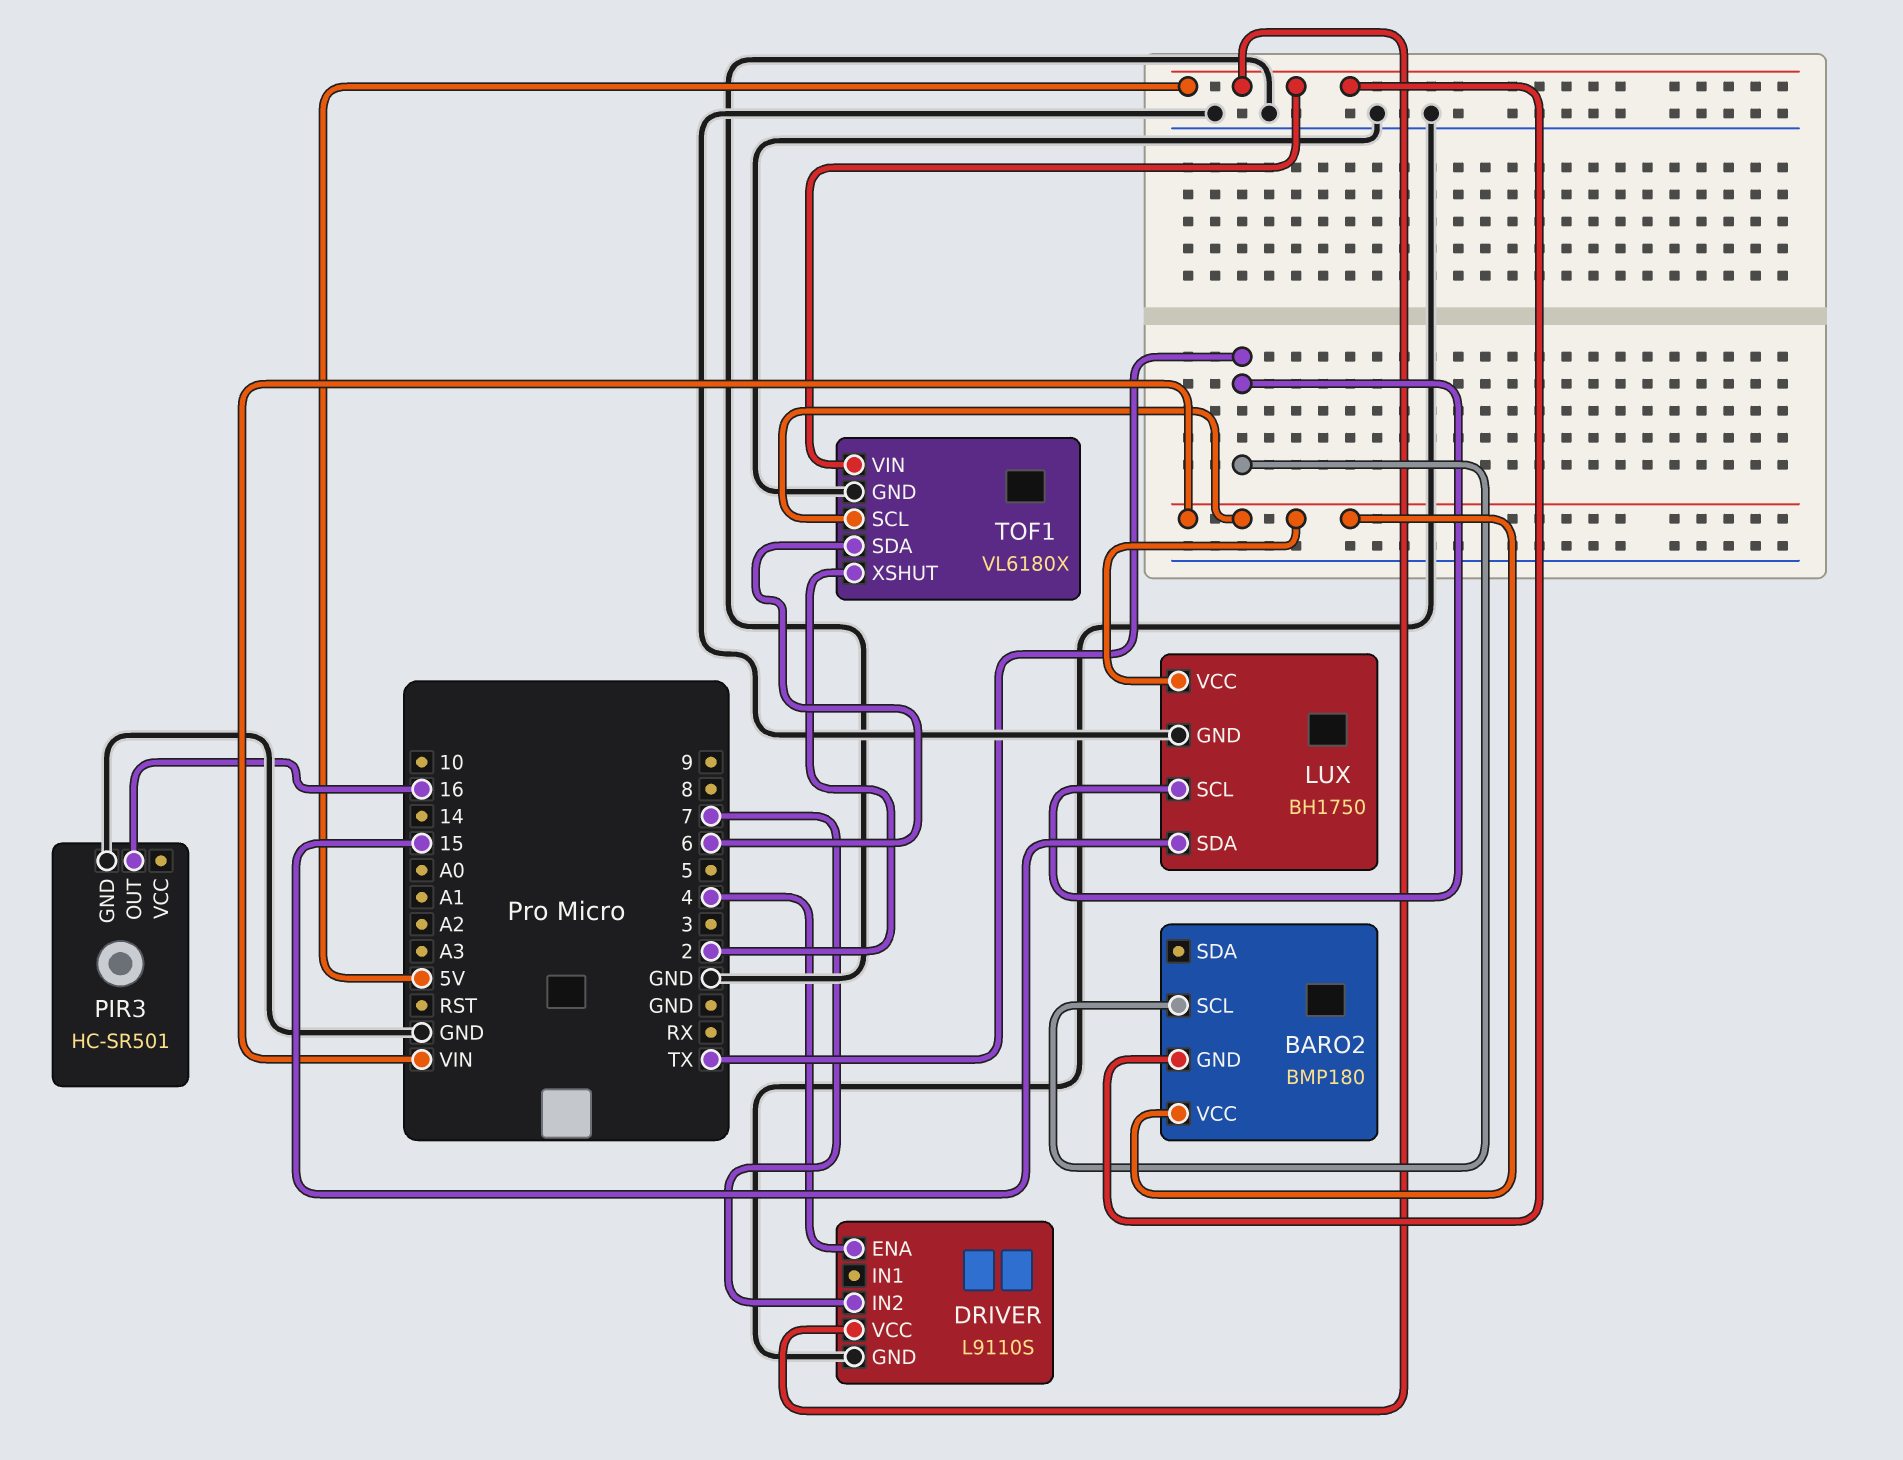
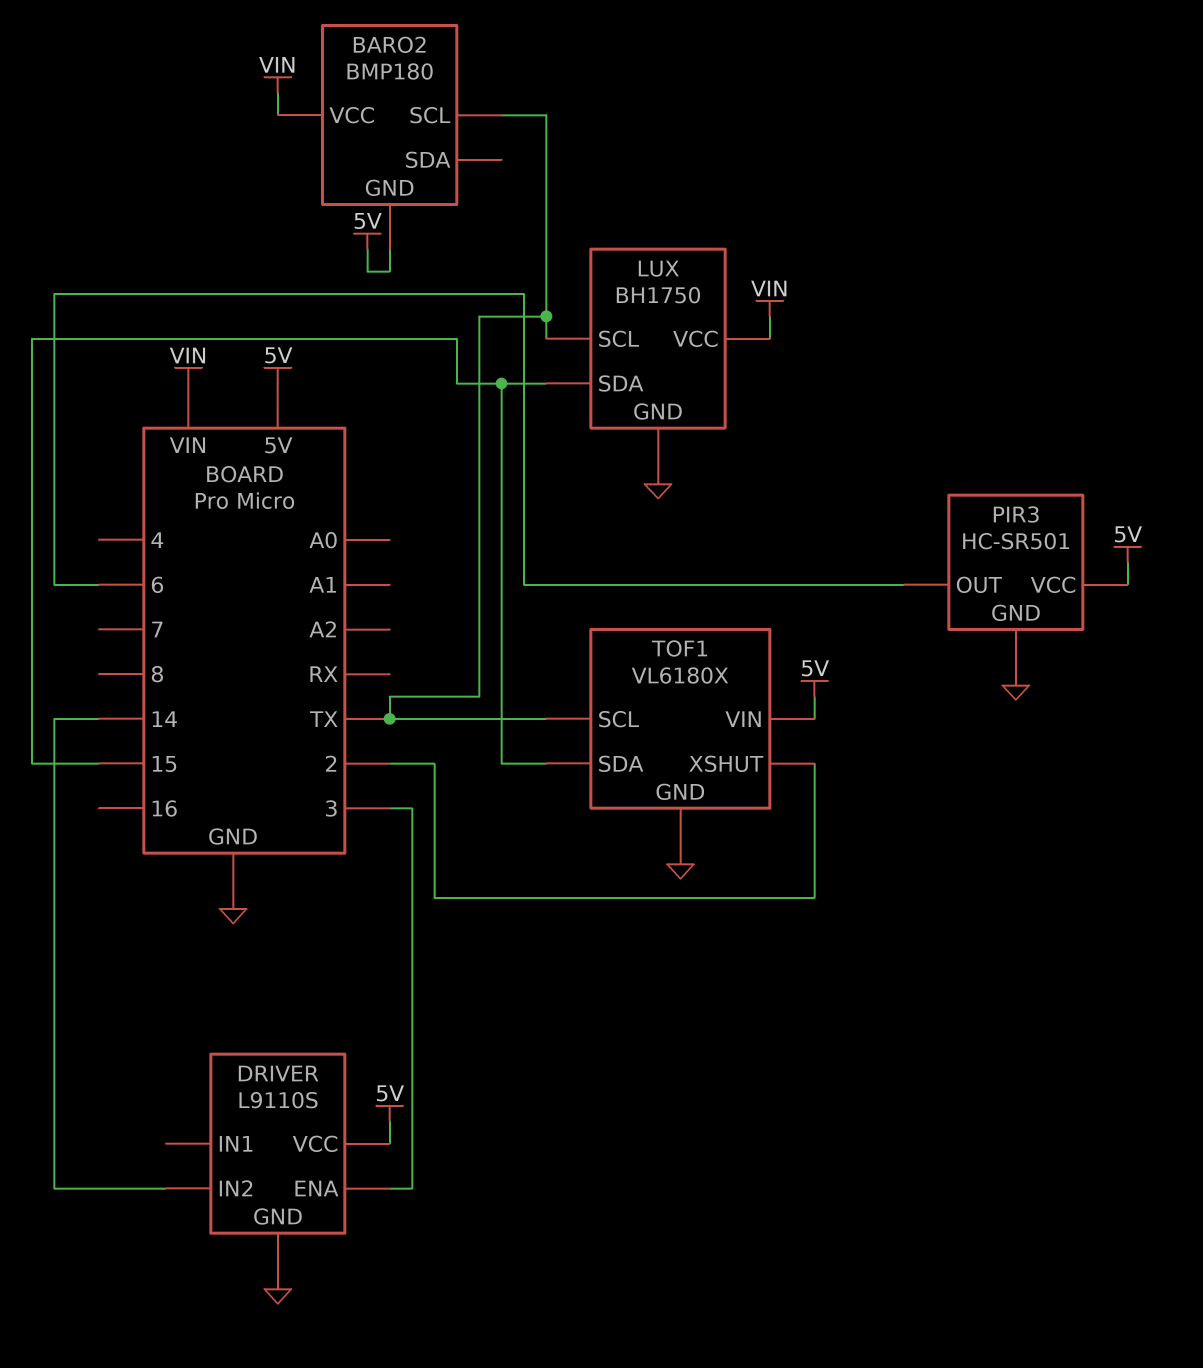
DRIVER pin ENA: 4 -> 3
DRIVER pin IN2: 7 -> 14
PIR3 pin OUT: 16 -> 6
PIR3 pin VCC: none -> 5V
TOF1 pin SCL: VIN -> TX
TOF1 pin SDA: 6 -> 15

